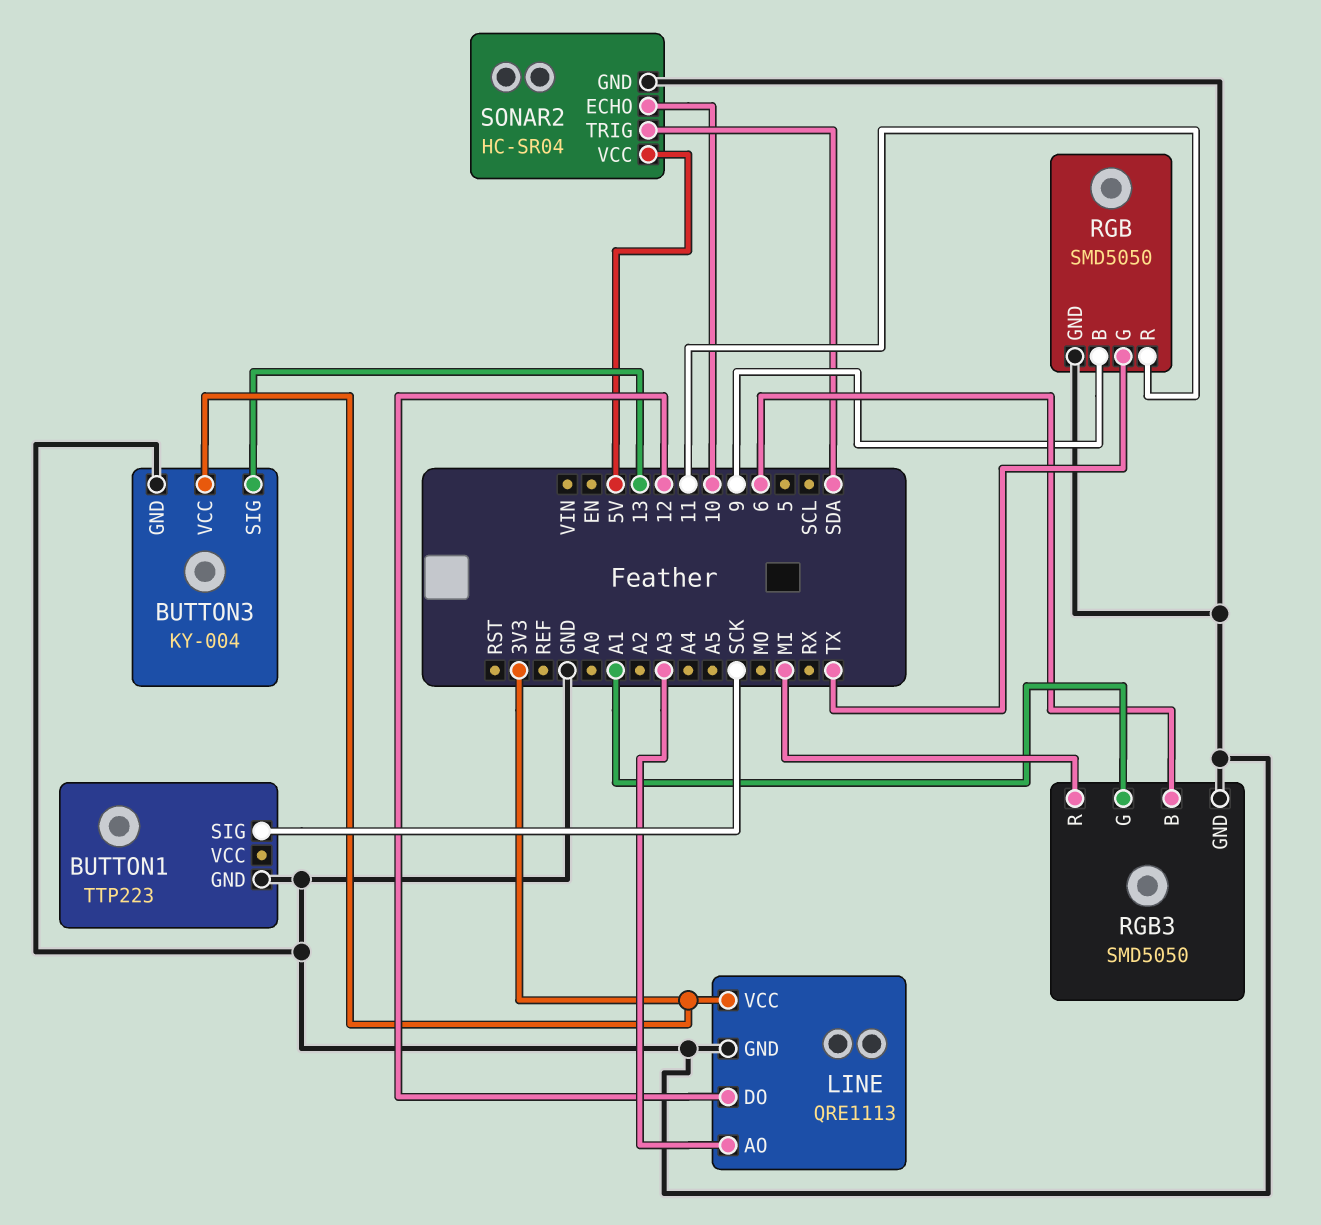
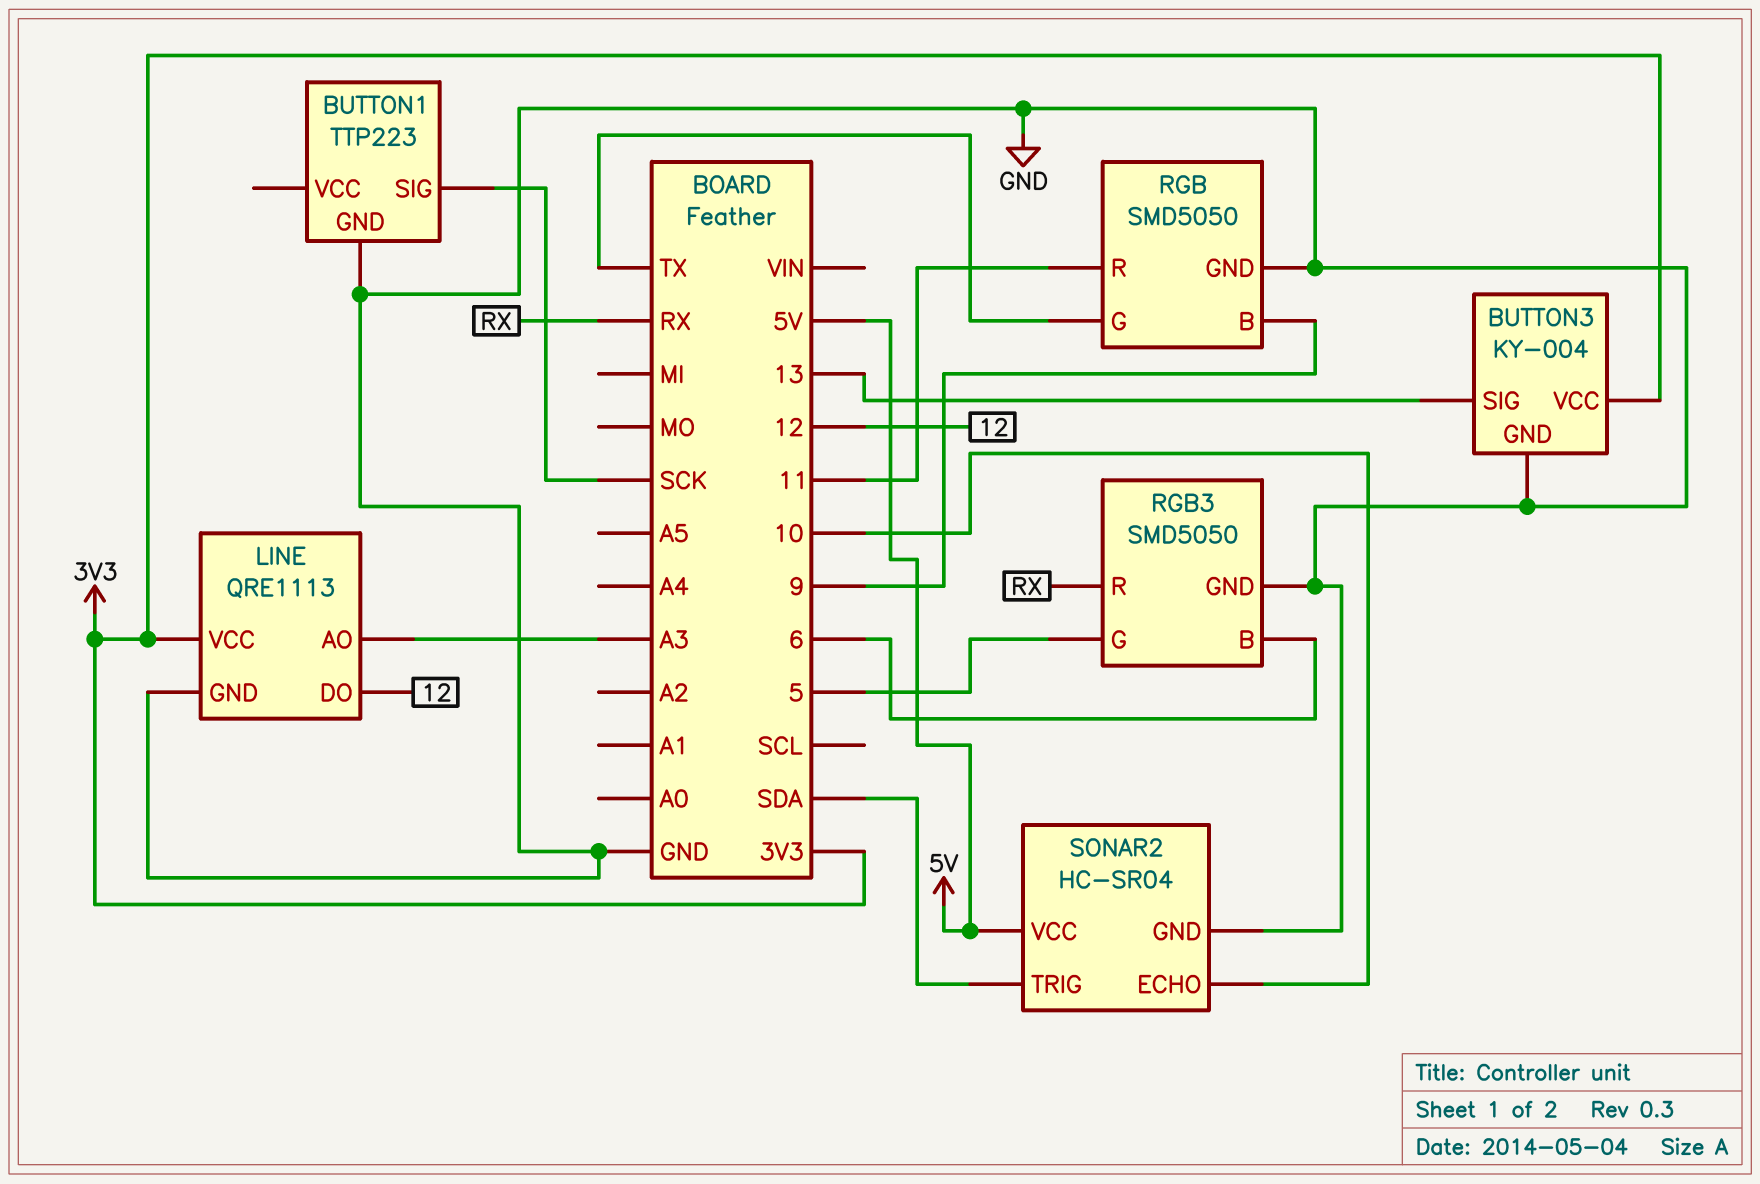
RGB3 pin G: A1 -> 5
RGB3 pin R: MI -> RX

